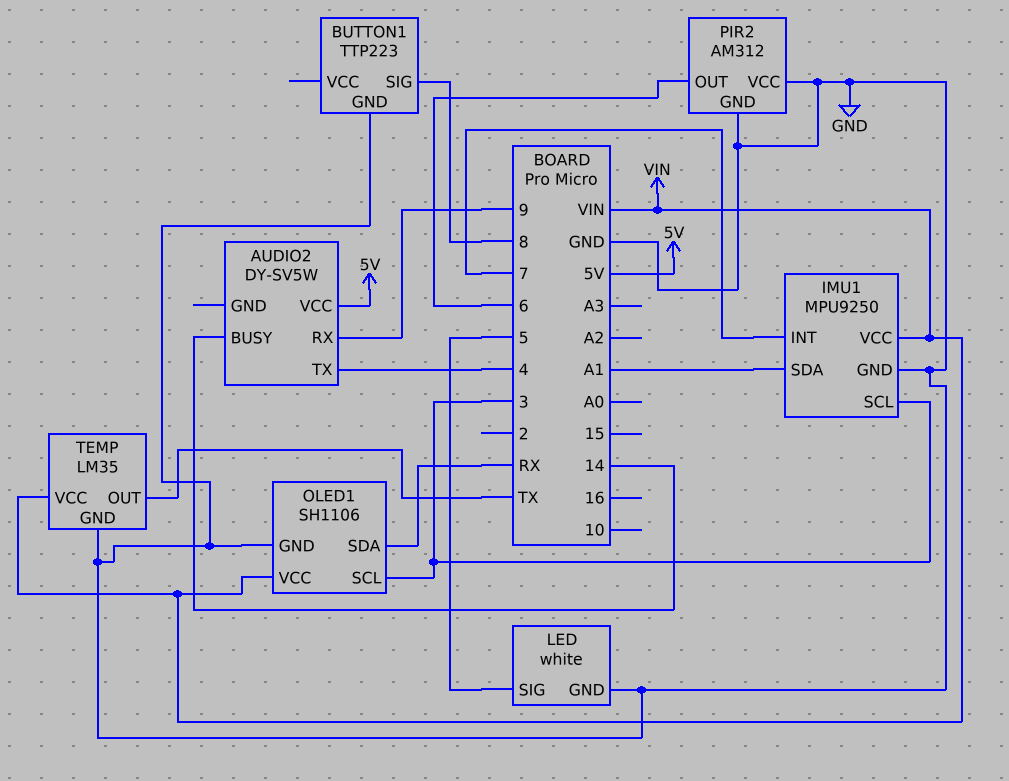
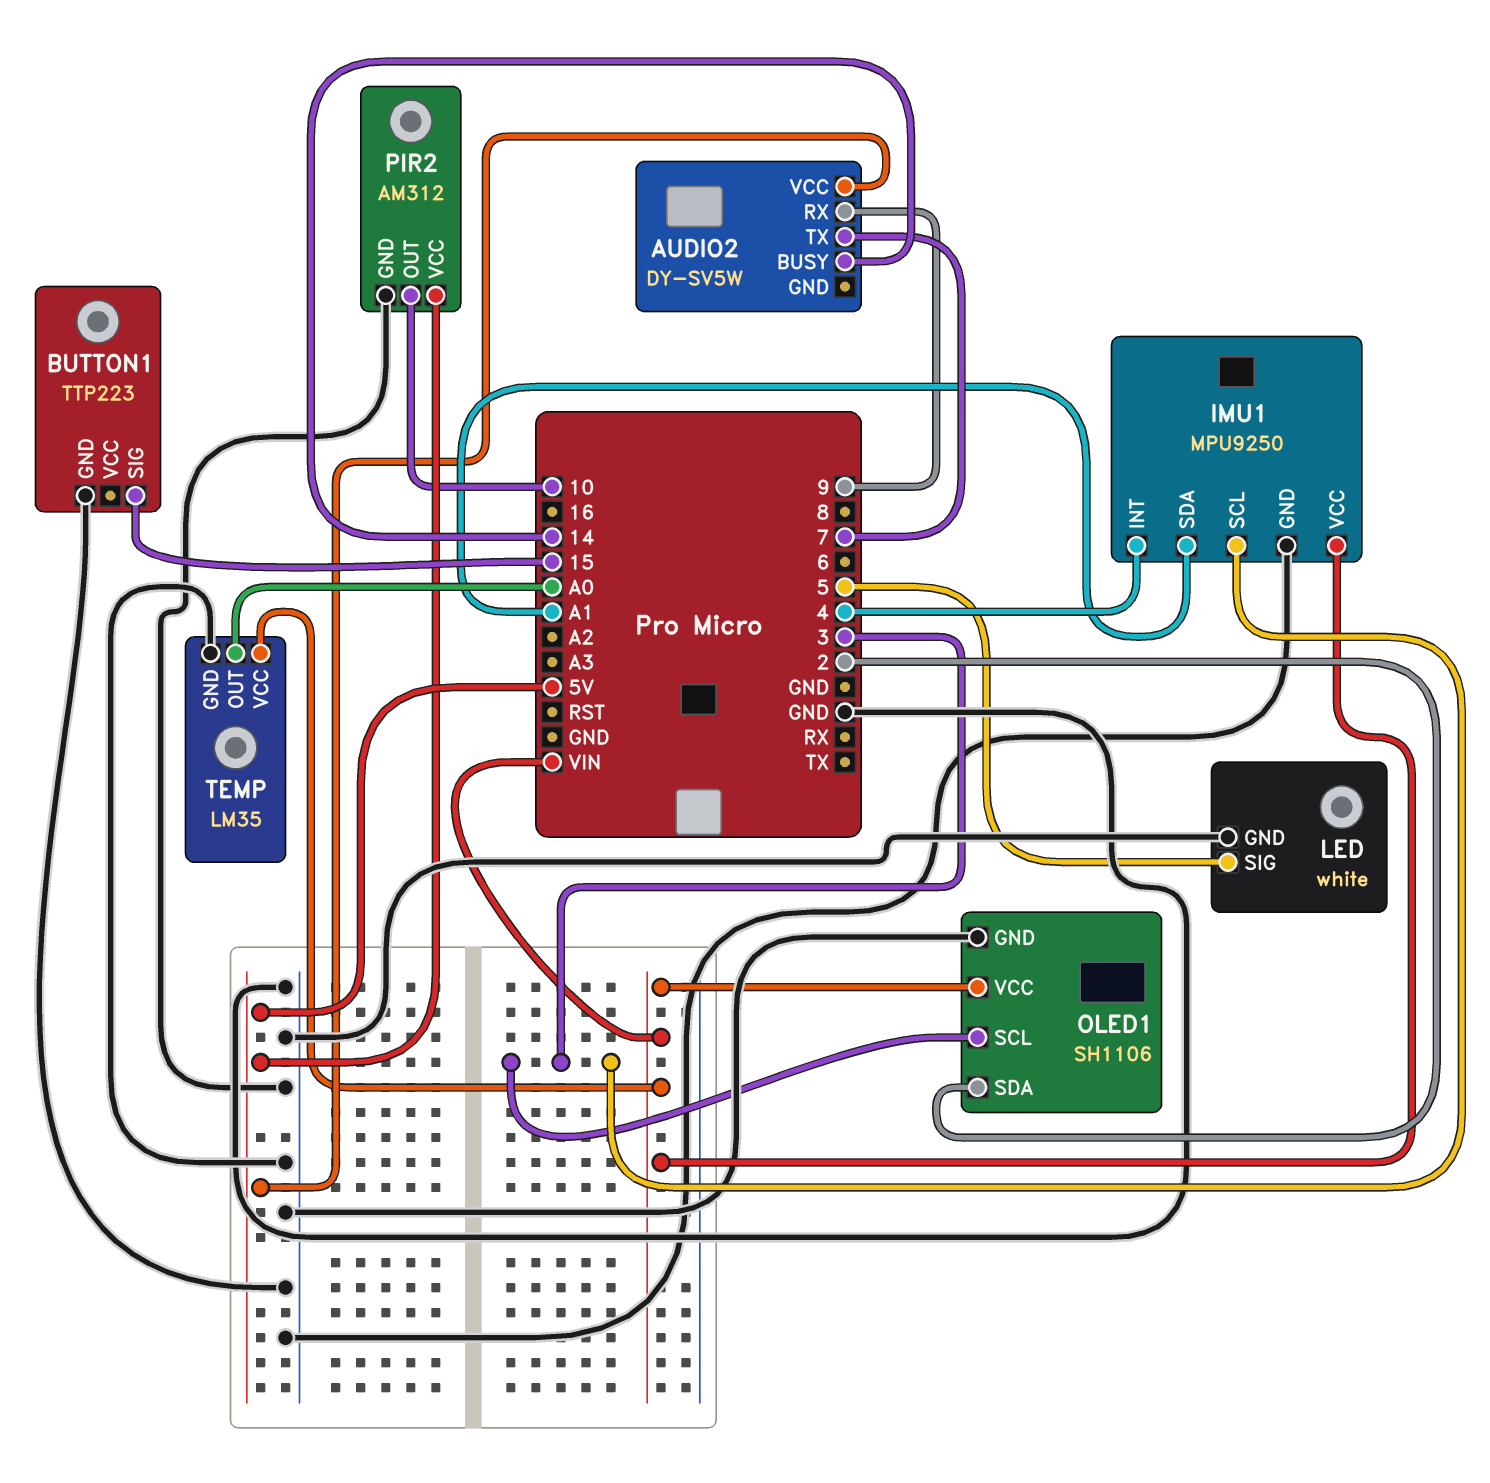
AUDIO2 pin TX: 4 -> 7
BUTTON1 pin SIG: 8 -> 15
IMU1 pin INT: 7 -> 4
OLED1 pin SDA: RX -> 2
PIR2 pin OUT: 6 -> 10
PIR2 pin VCC: GND -> 5V
TEMP pin OUT: TX -> A0

